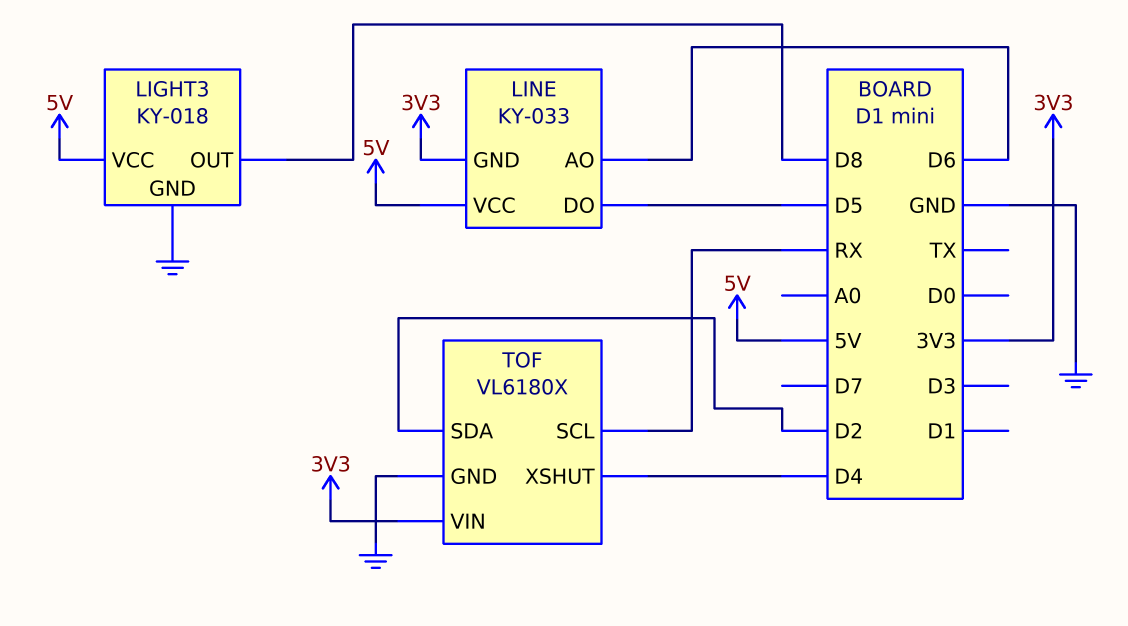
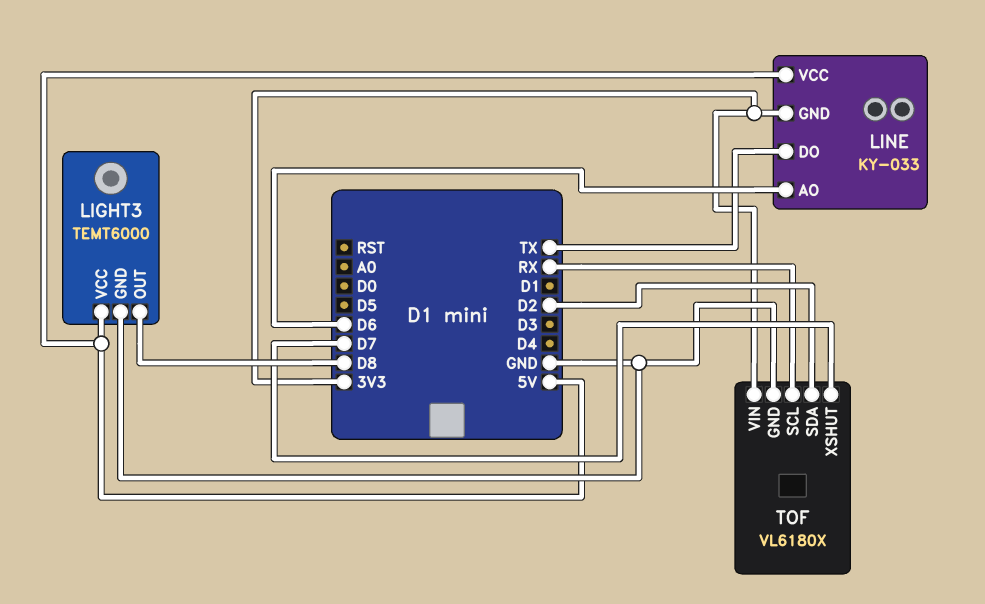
LIGHT3: KY-018 -> TEMT6000
LINE pin DO: D5 -> TX
TOF pin XSHUT: D4 -> D7

